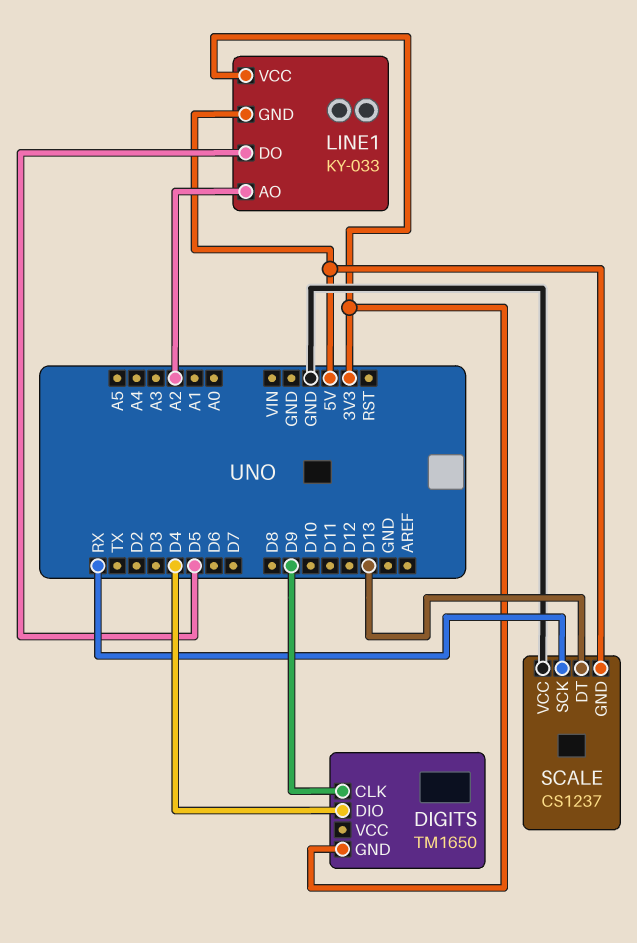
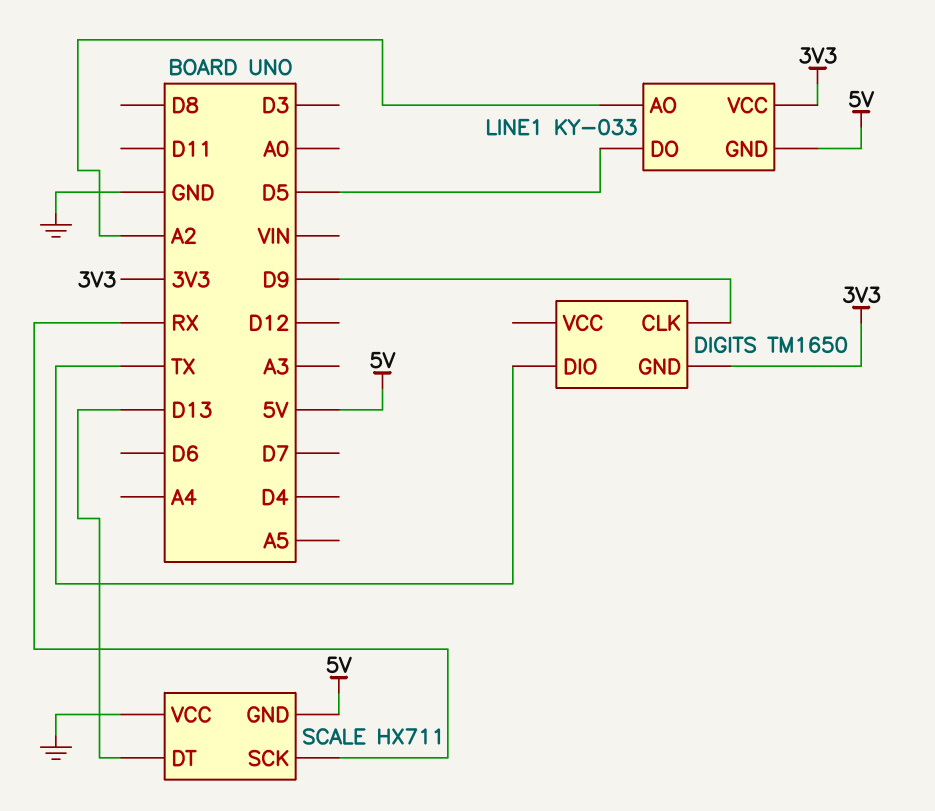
DIGITS pin DIO: D4 -> TX
SCALE: CS1237 -> HX711

